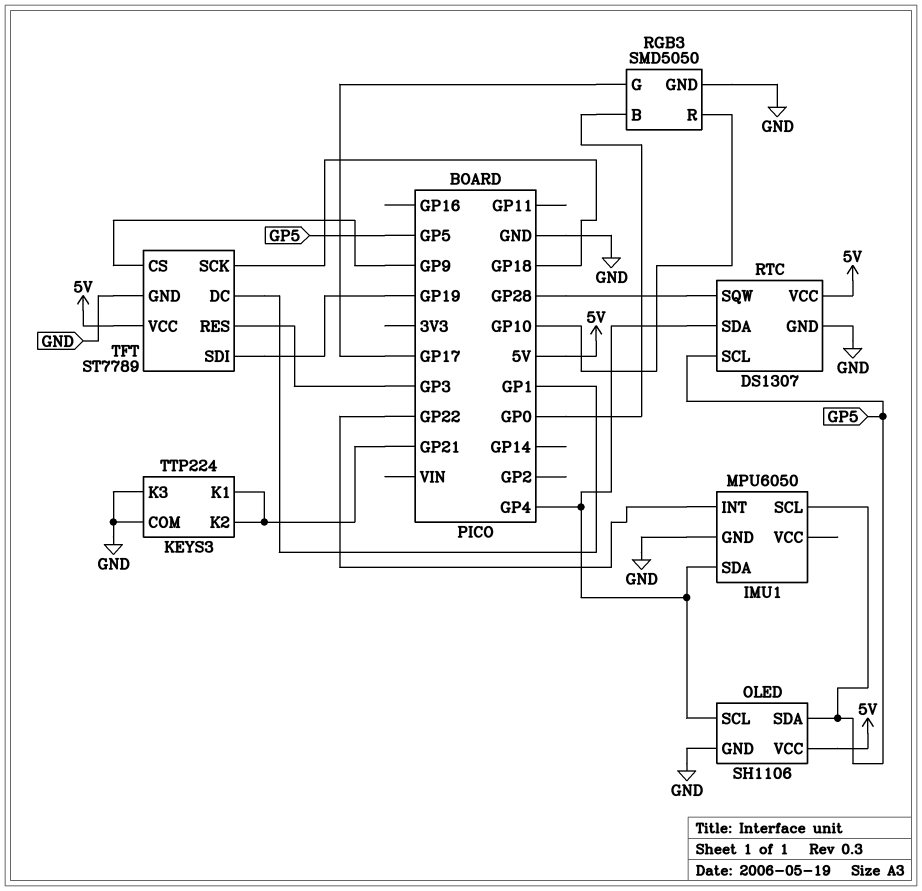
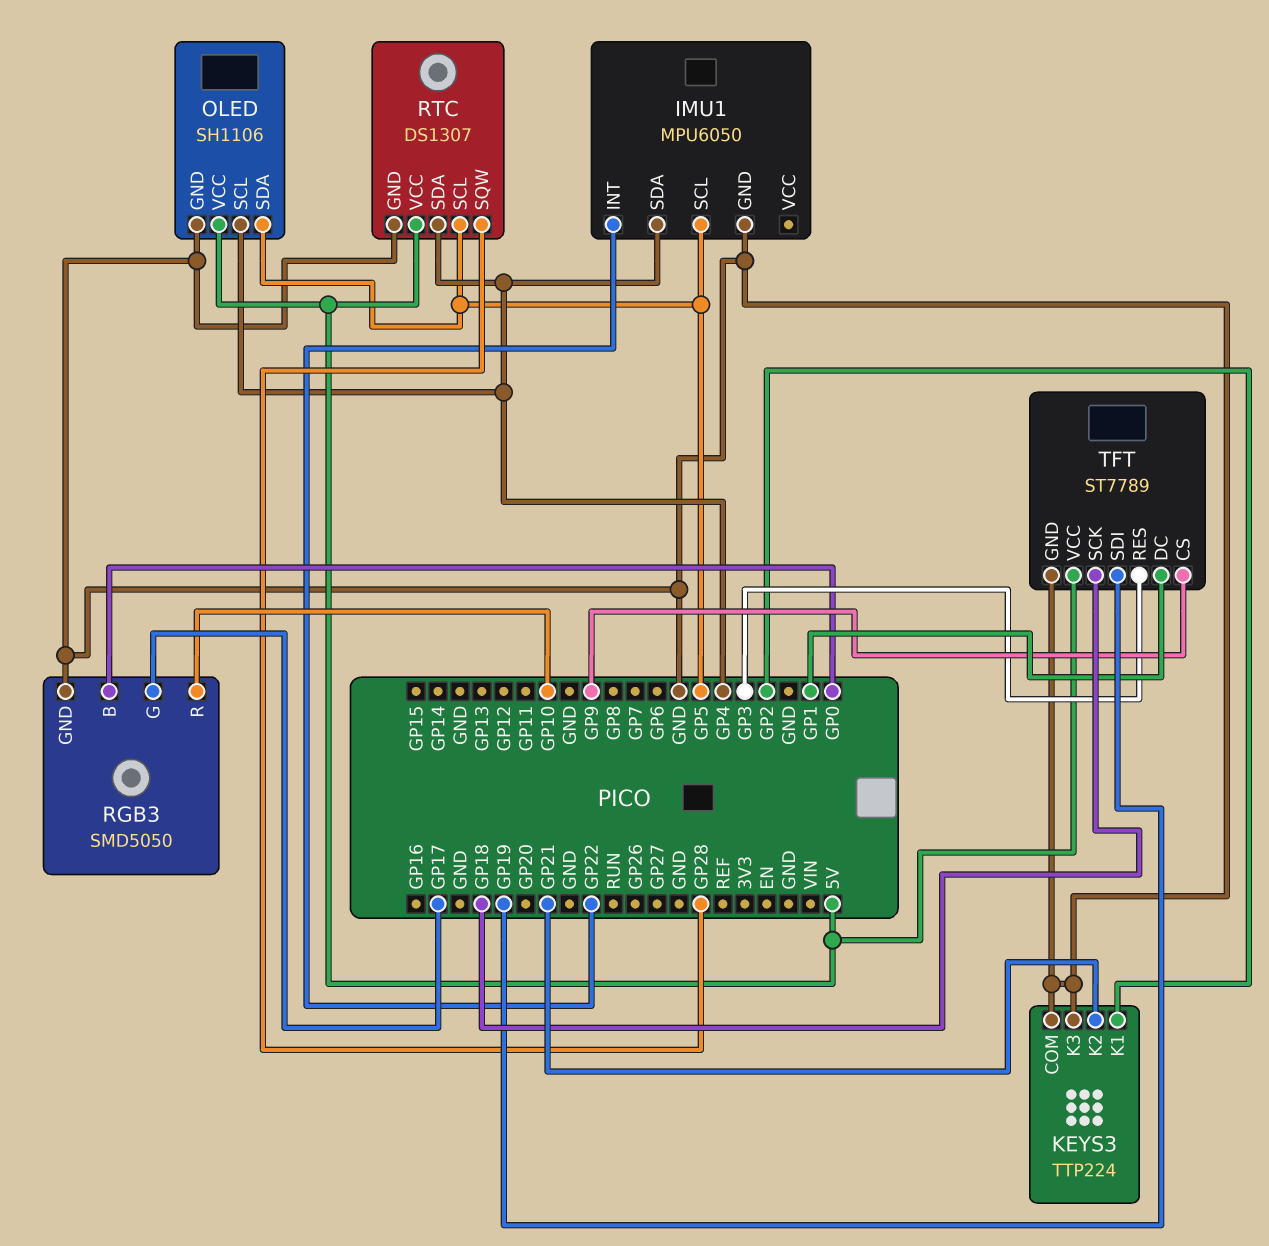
KEYS3 pin K1: GP21 -> GP2

